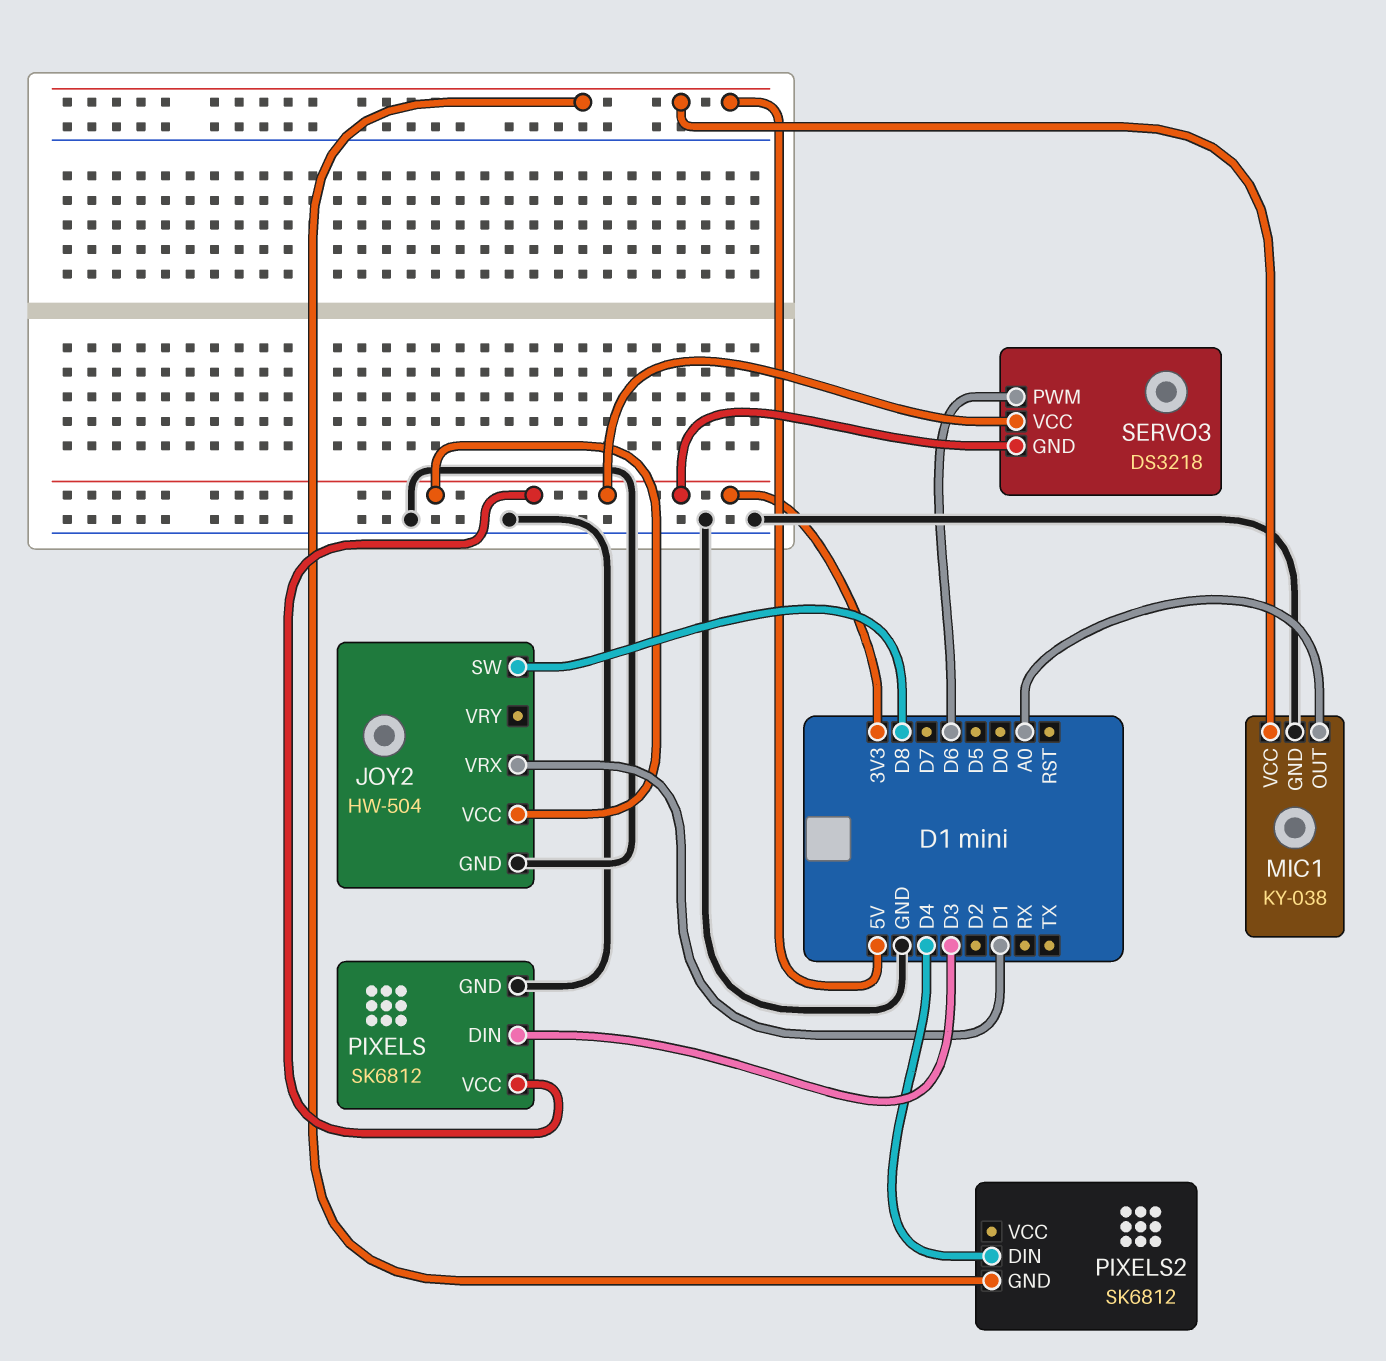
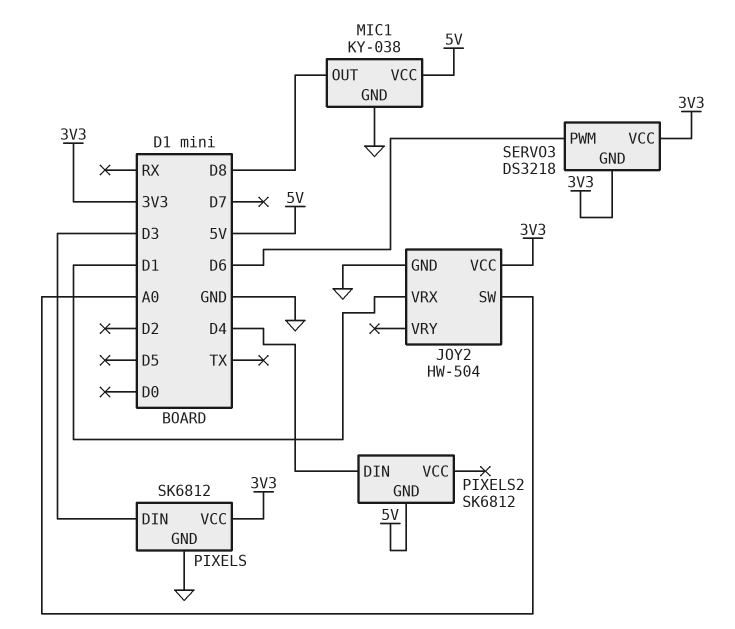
JOY2 pin SW: D8 -> A0
MIC1 pin OUT: A0 -> D8

